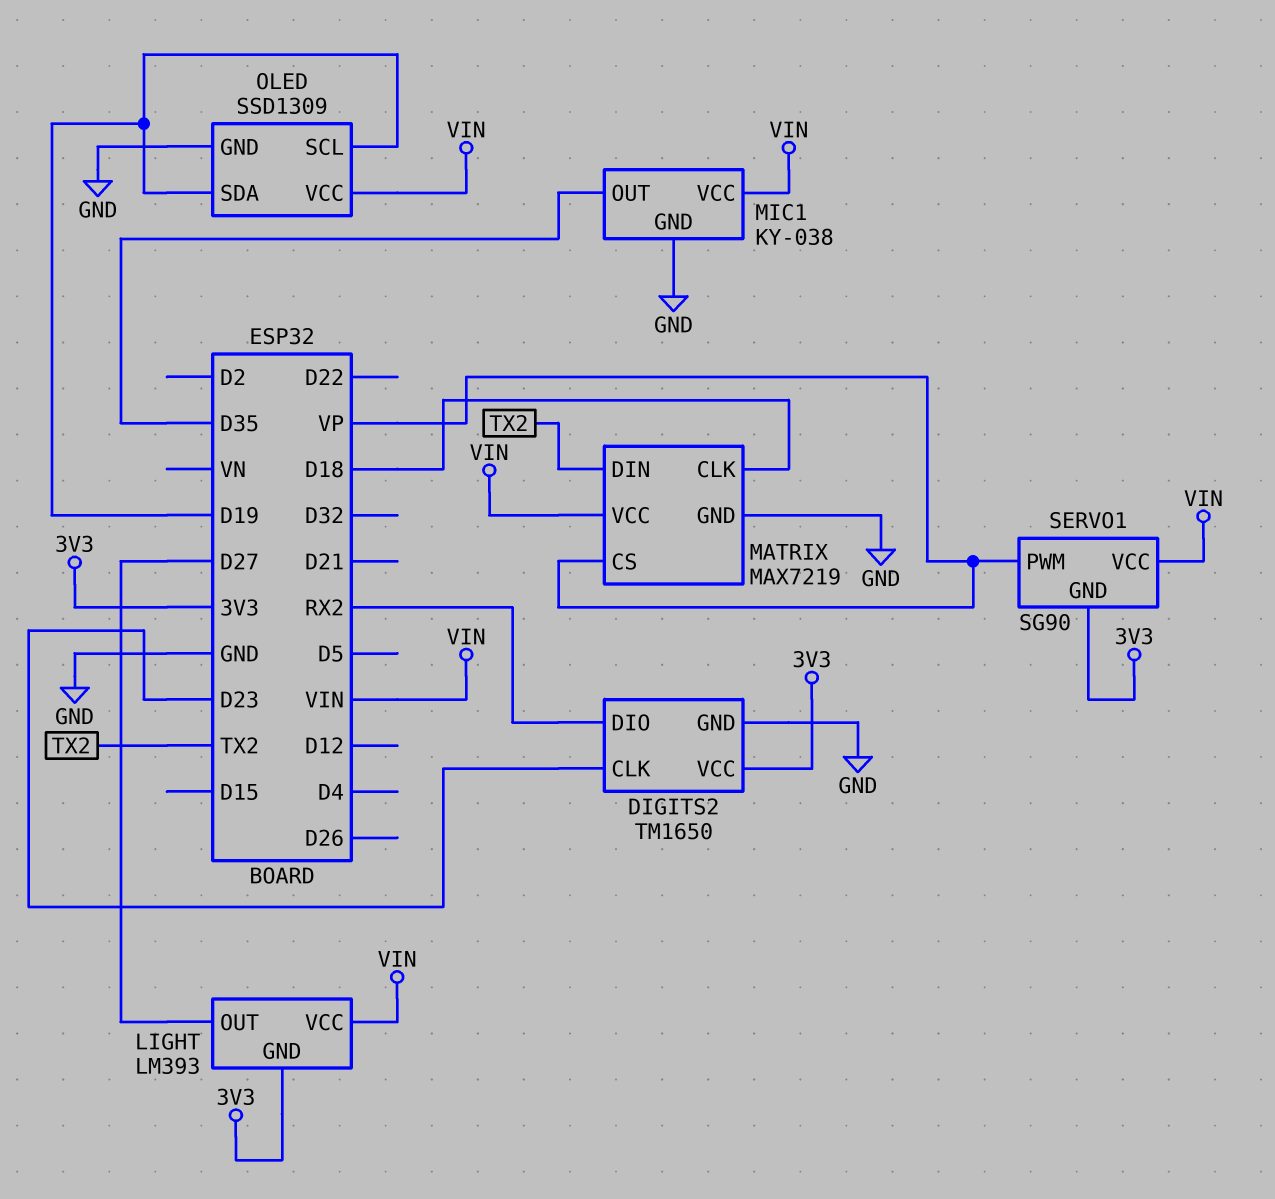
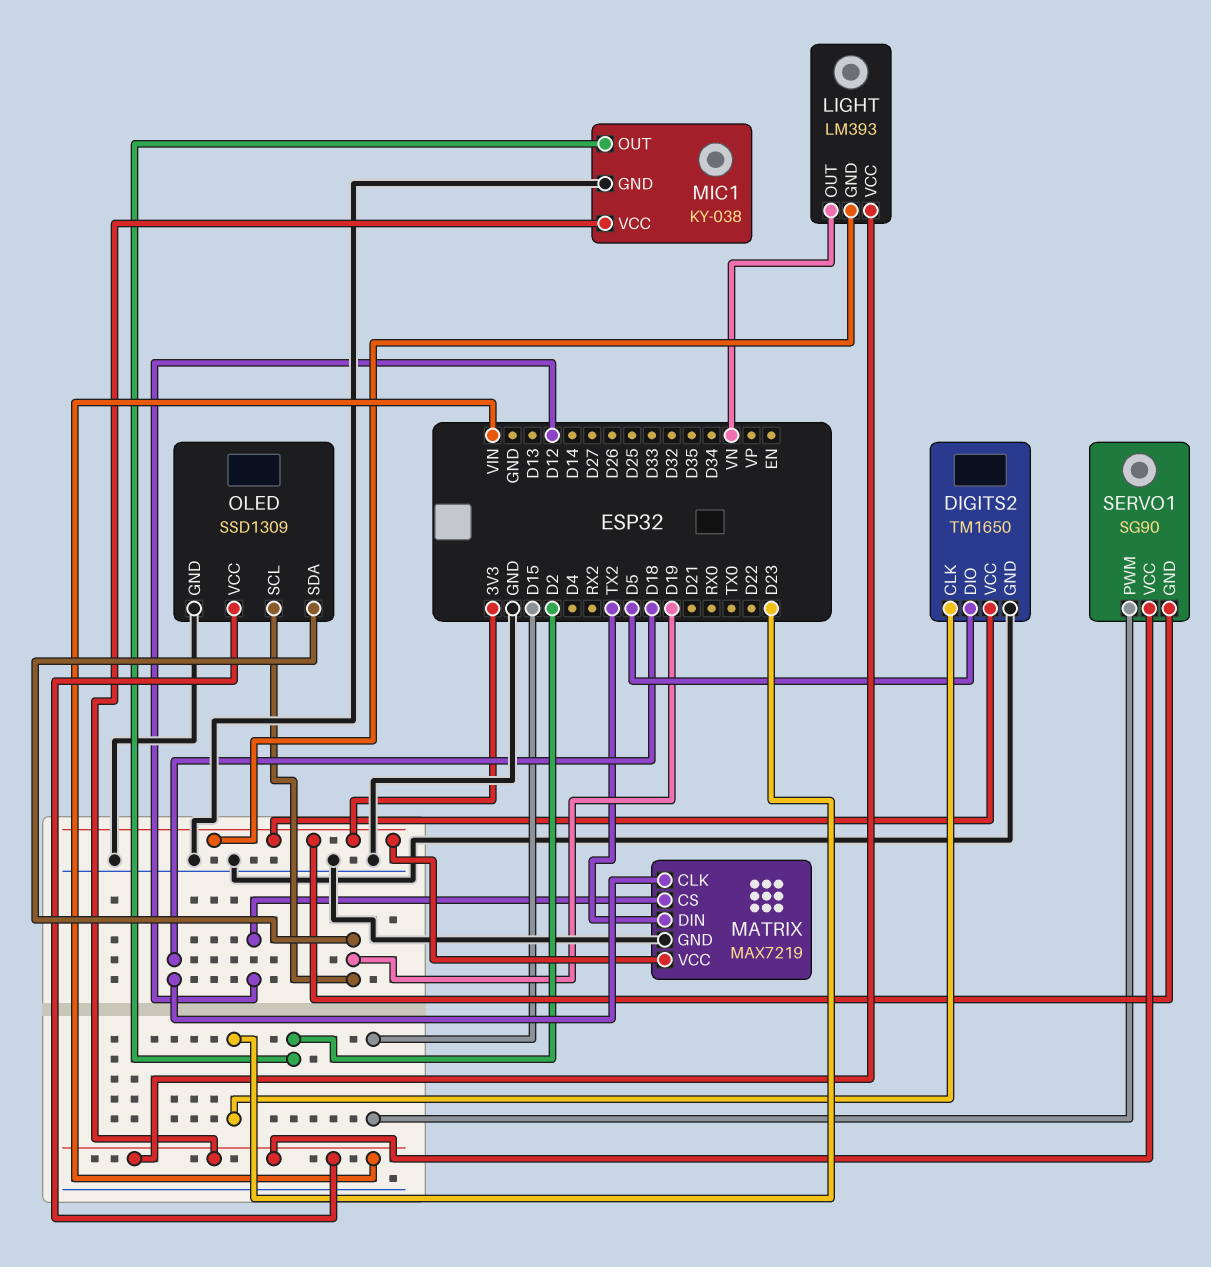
DIGITS2 pin DIO: RX2 -> D5
LIGHT pin OUT: D27 -> VN
MATRIX pin CS: VP -> D12
MATRIX pin VCC: VIN -> 3V3
MIC1 pin OUT: D35 -> D2
SERVO1 pin PWM: VP -> D15

